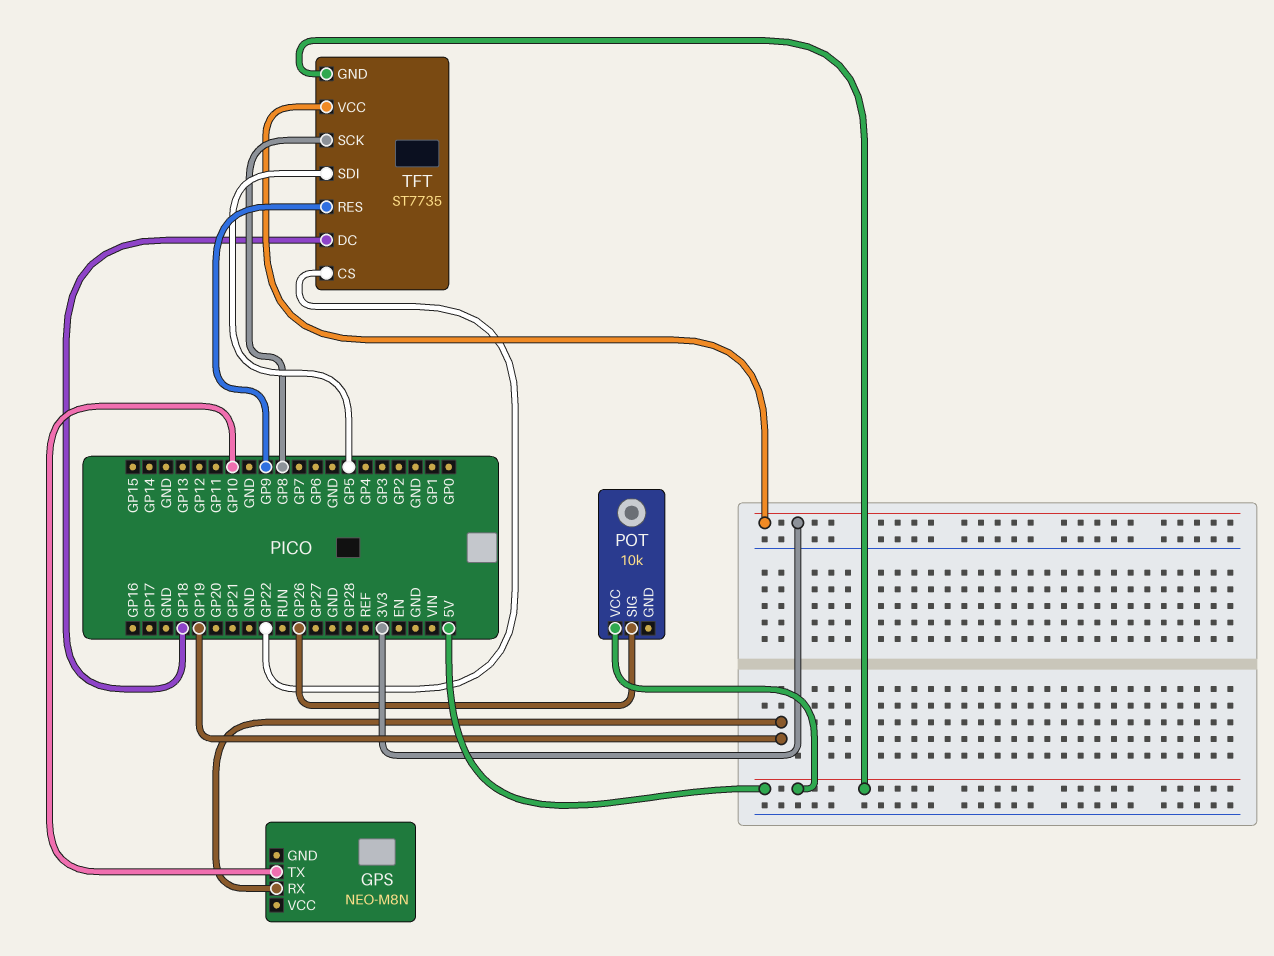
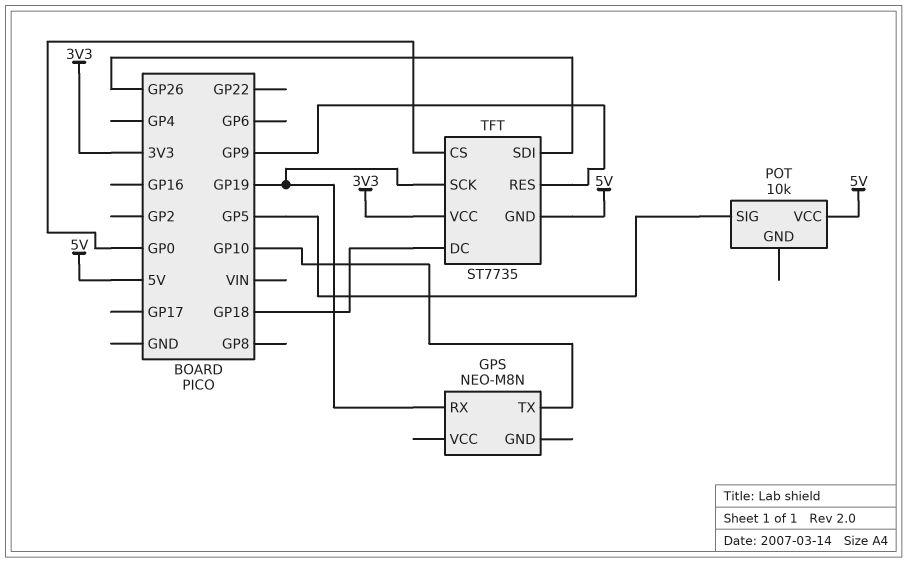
POT pin SIG: GP26 -> GP5
TFT pin CS: GP22 -> GP0
TFT pin SCK: GP8 -> GP19
TFT pin SDI: GP5 -> GP26

